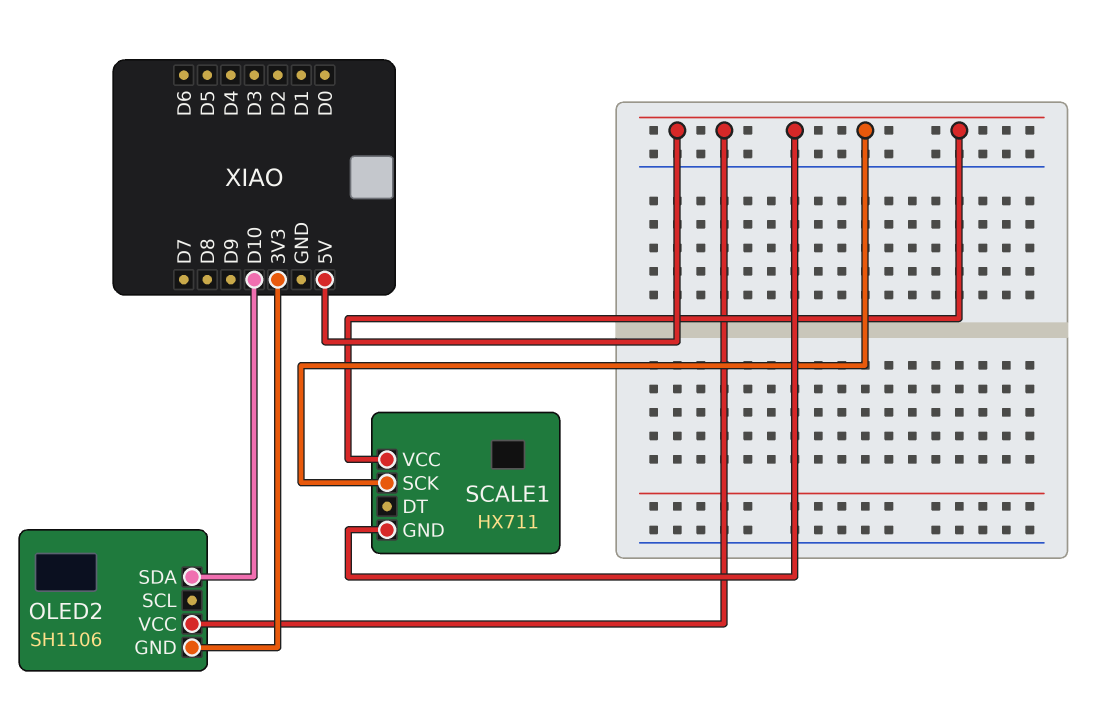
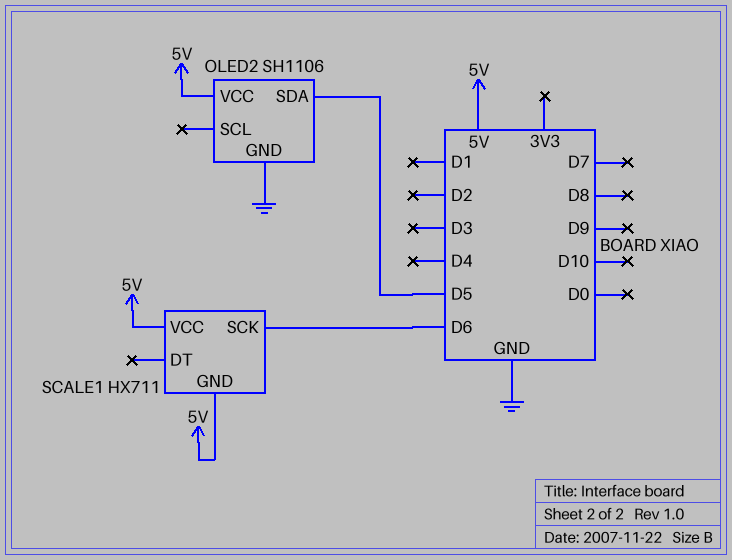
OLED2 pin GND: 3V3 -> GND
OLED2 pin SDA: D10 -> D5
SCALE1 pin SCK: 5V -> D6

